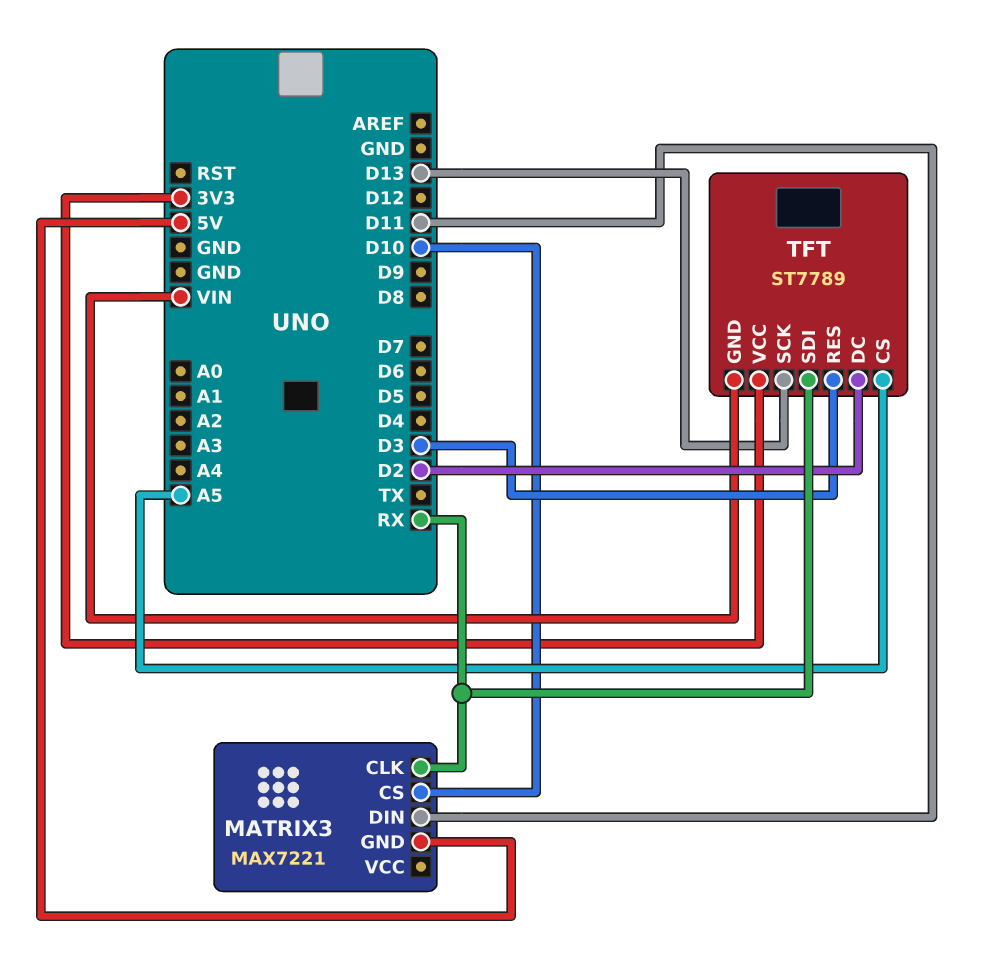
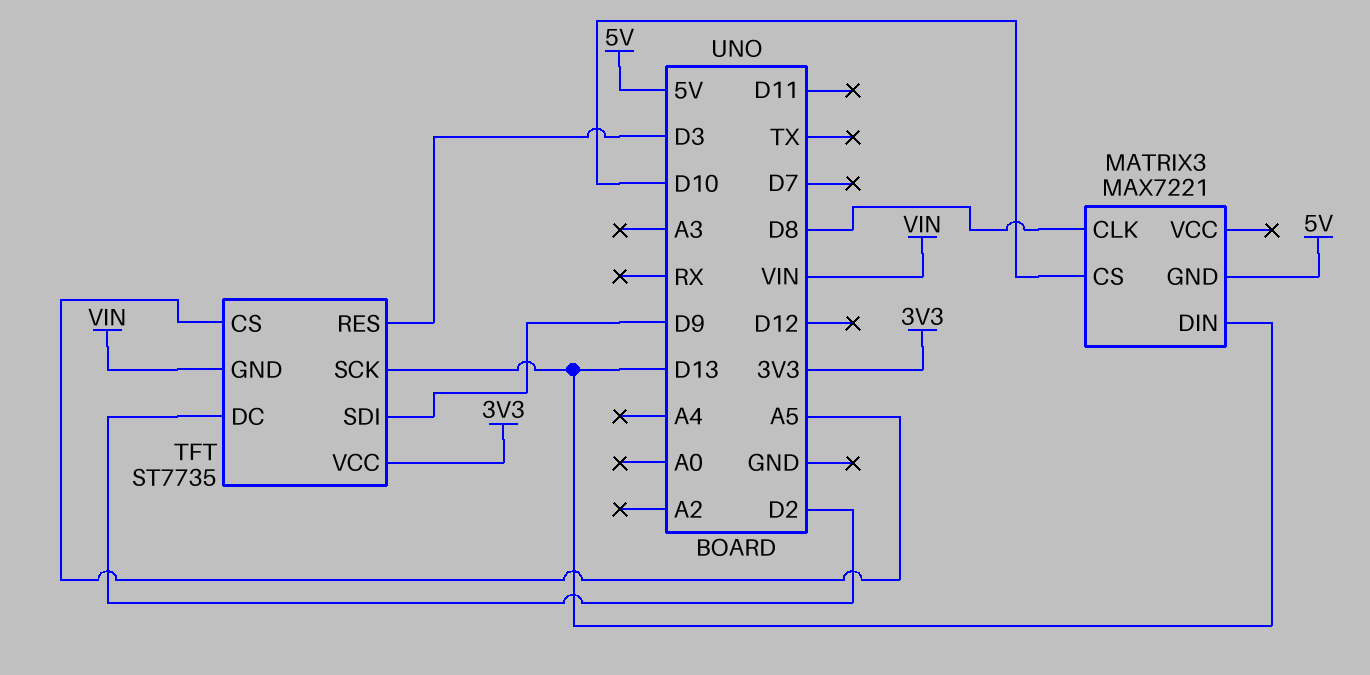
MATRIX3 pin CLK: RX -> D8
MATRIX3 pin DIN: D11 -> D13
TFT: ST7789 -> ST7735
TFT pin SDI: RX -> D9

